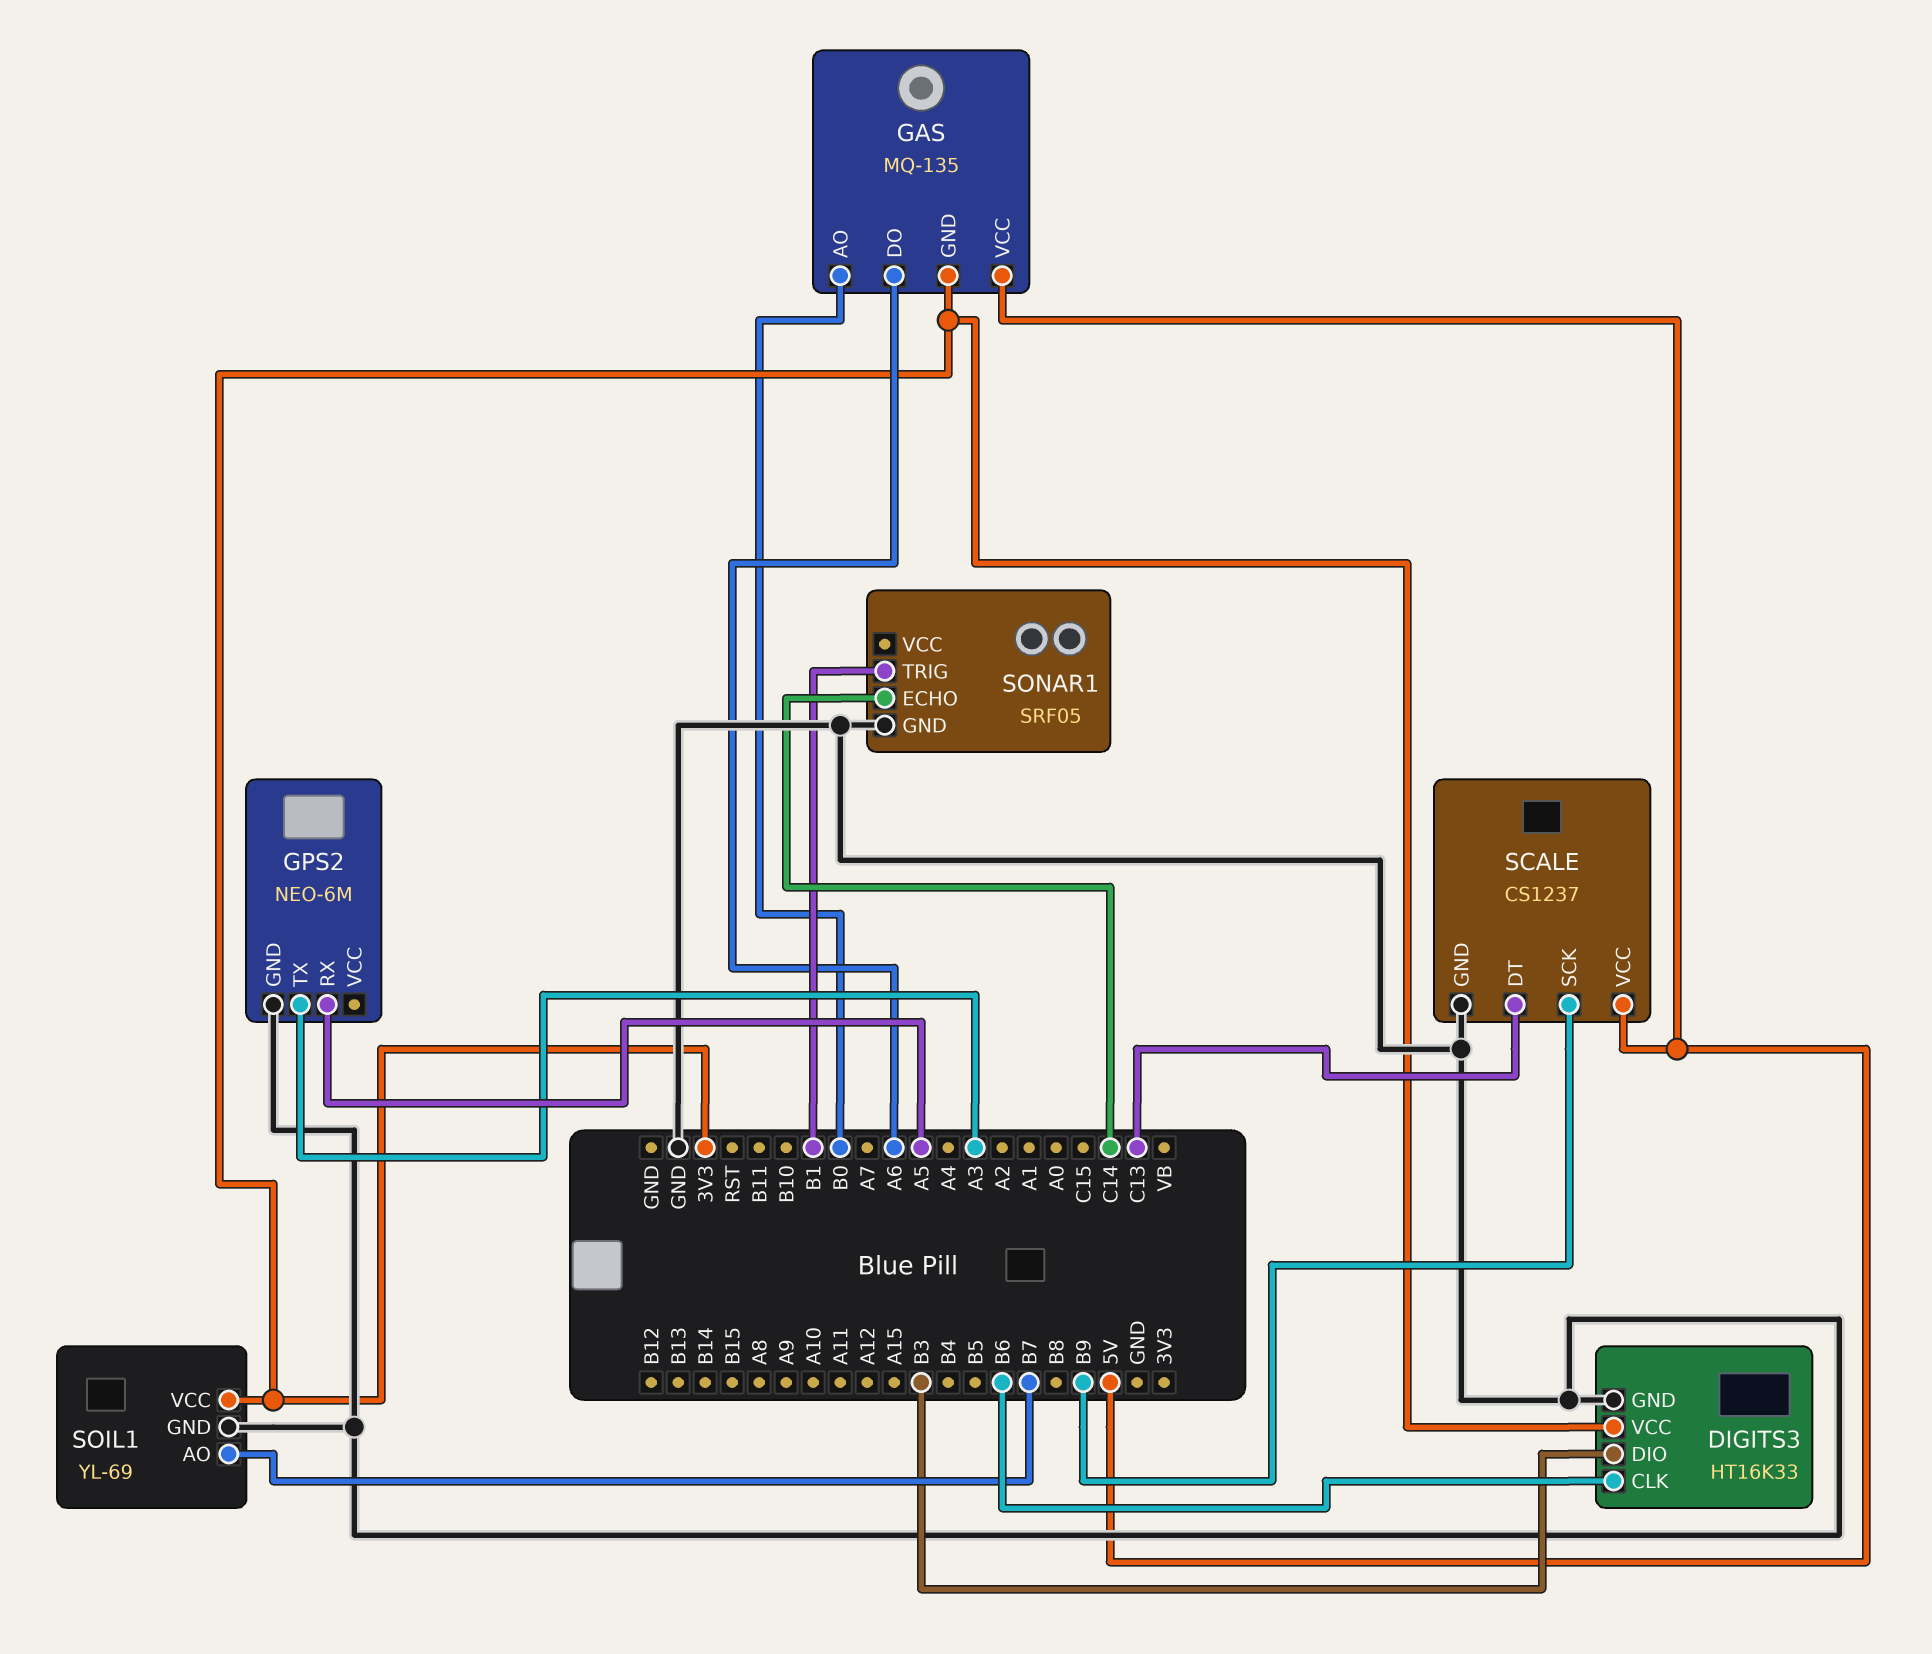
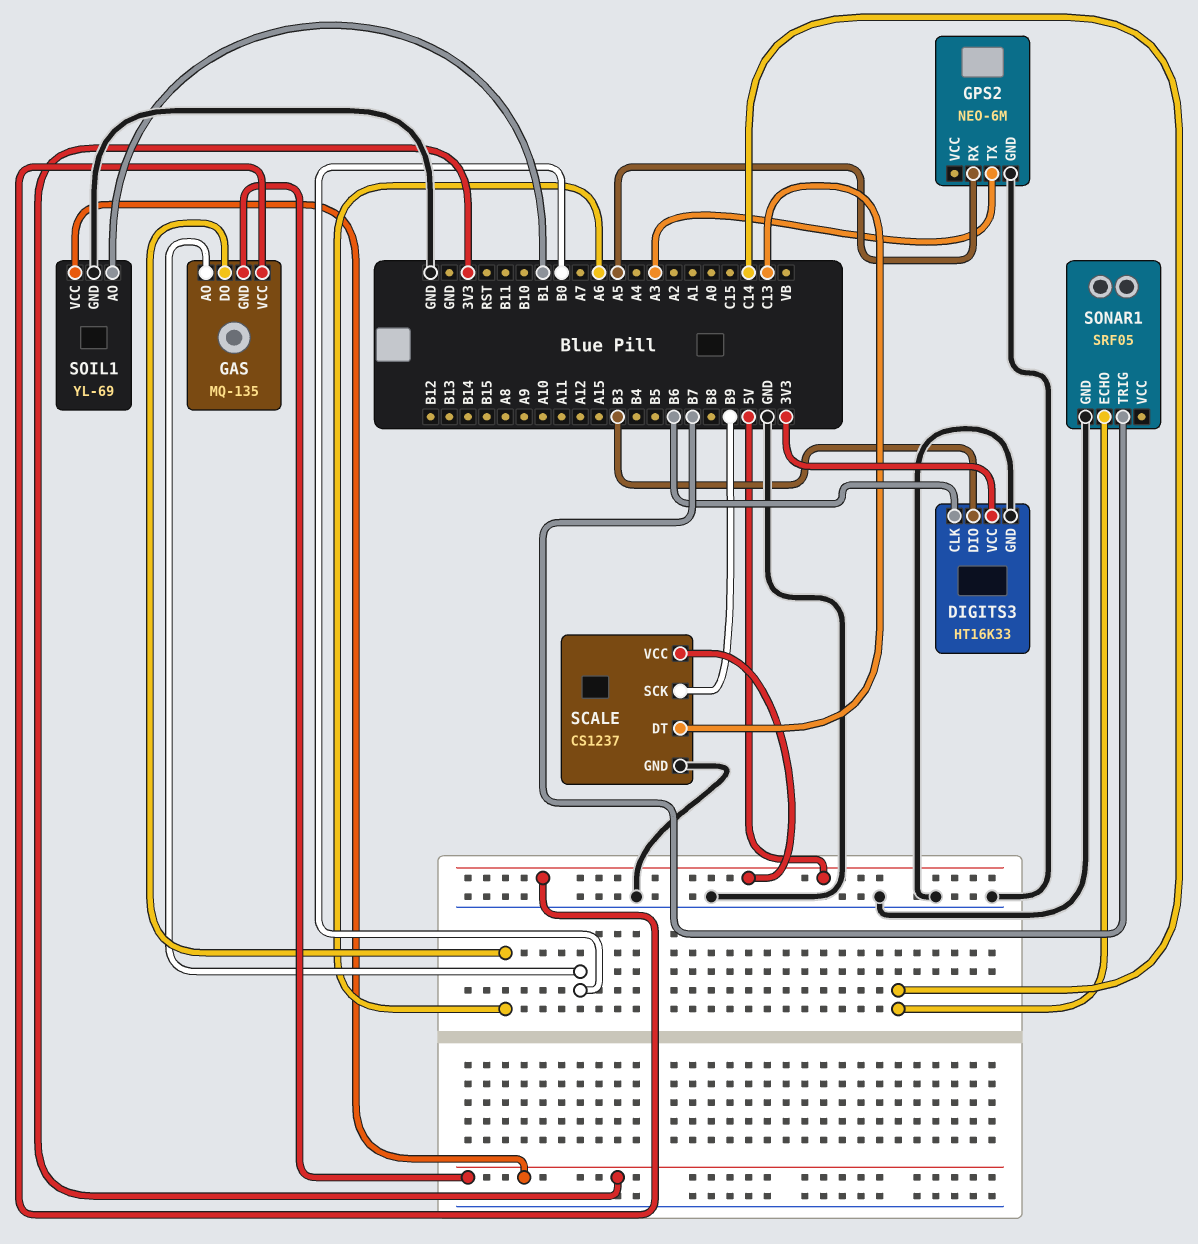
SOIL1 pin AO: B7 -> B1
SONAR1 pin TRIG: B1 -> B7

